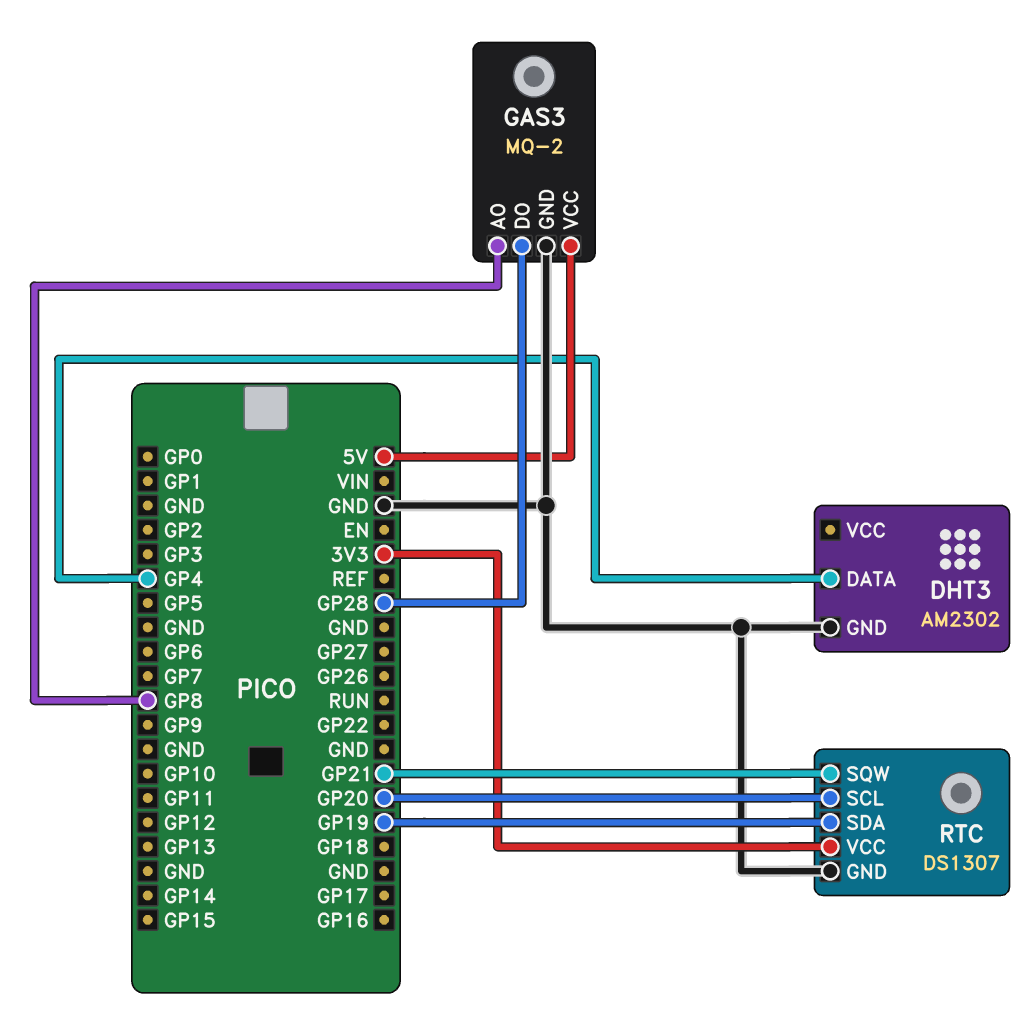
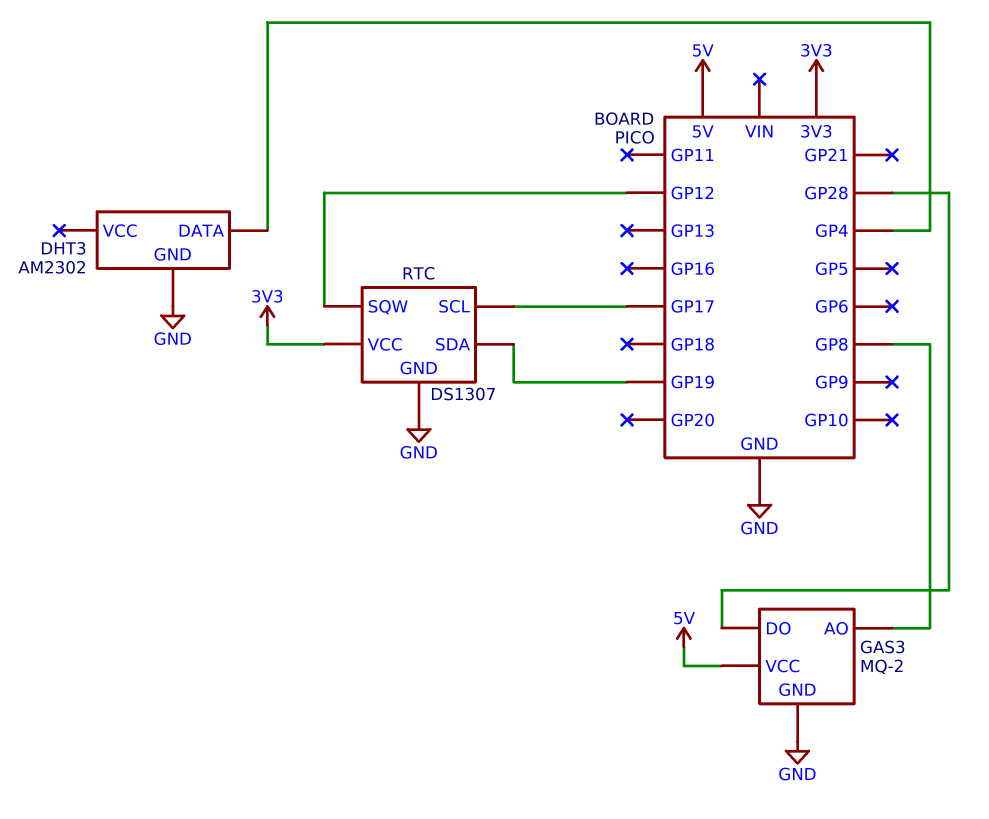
RTC pin SCL: GP20 -> GP17
RTC pin SQW: GP21 -> GP12

